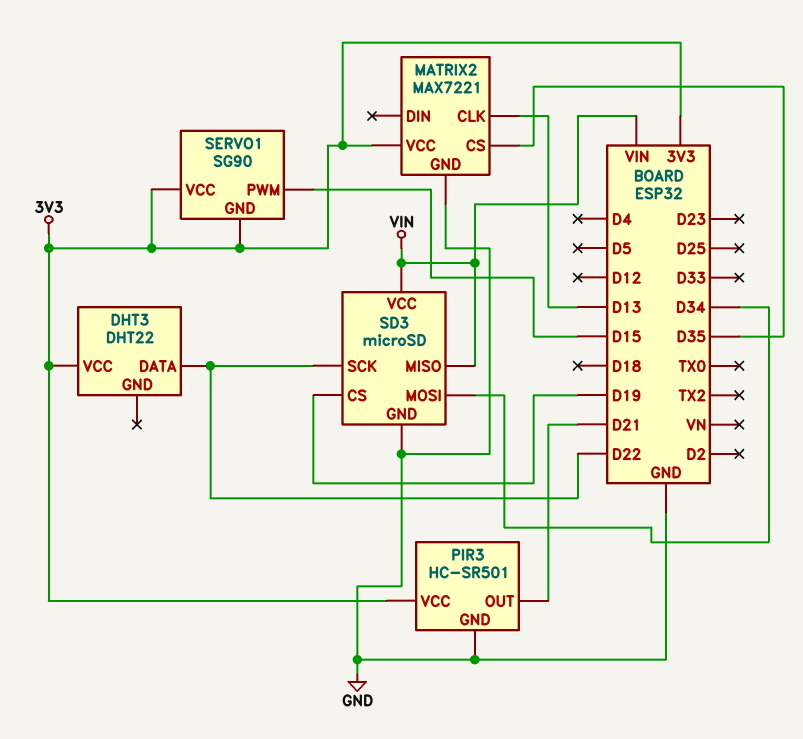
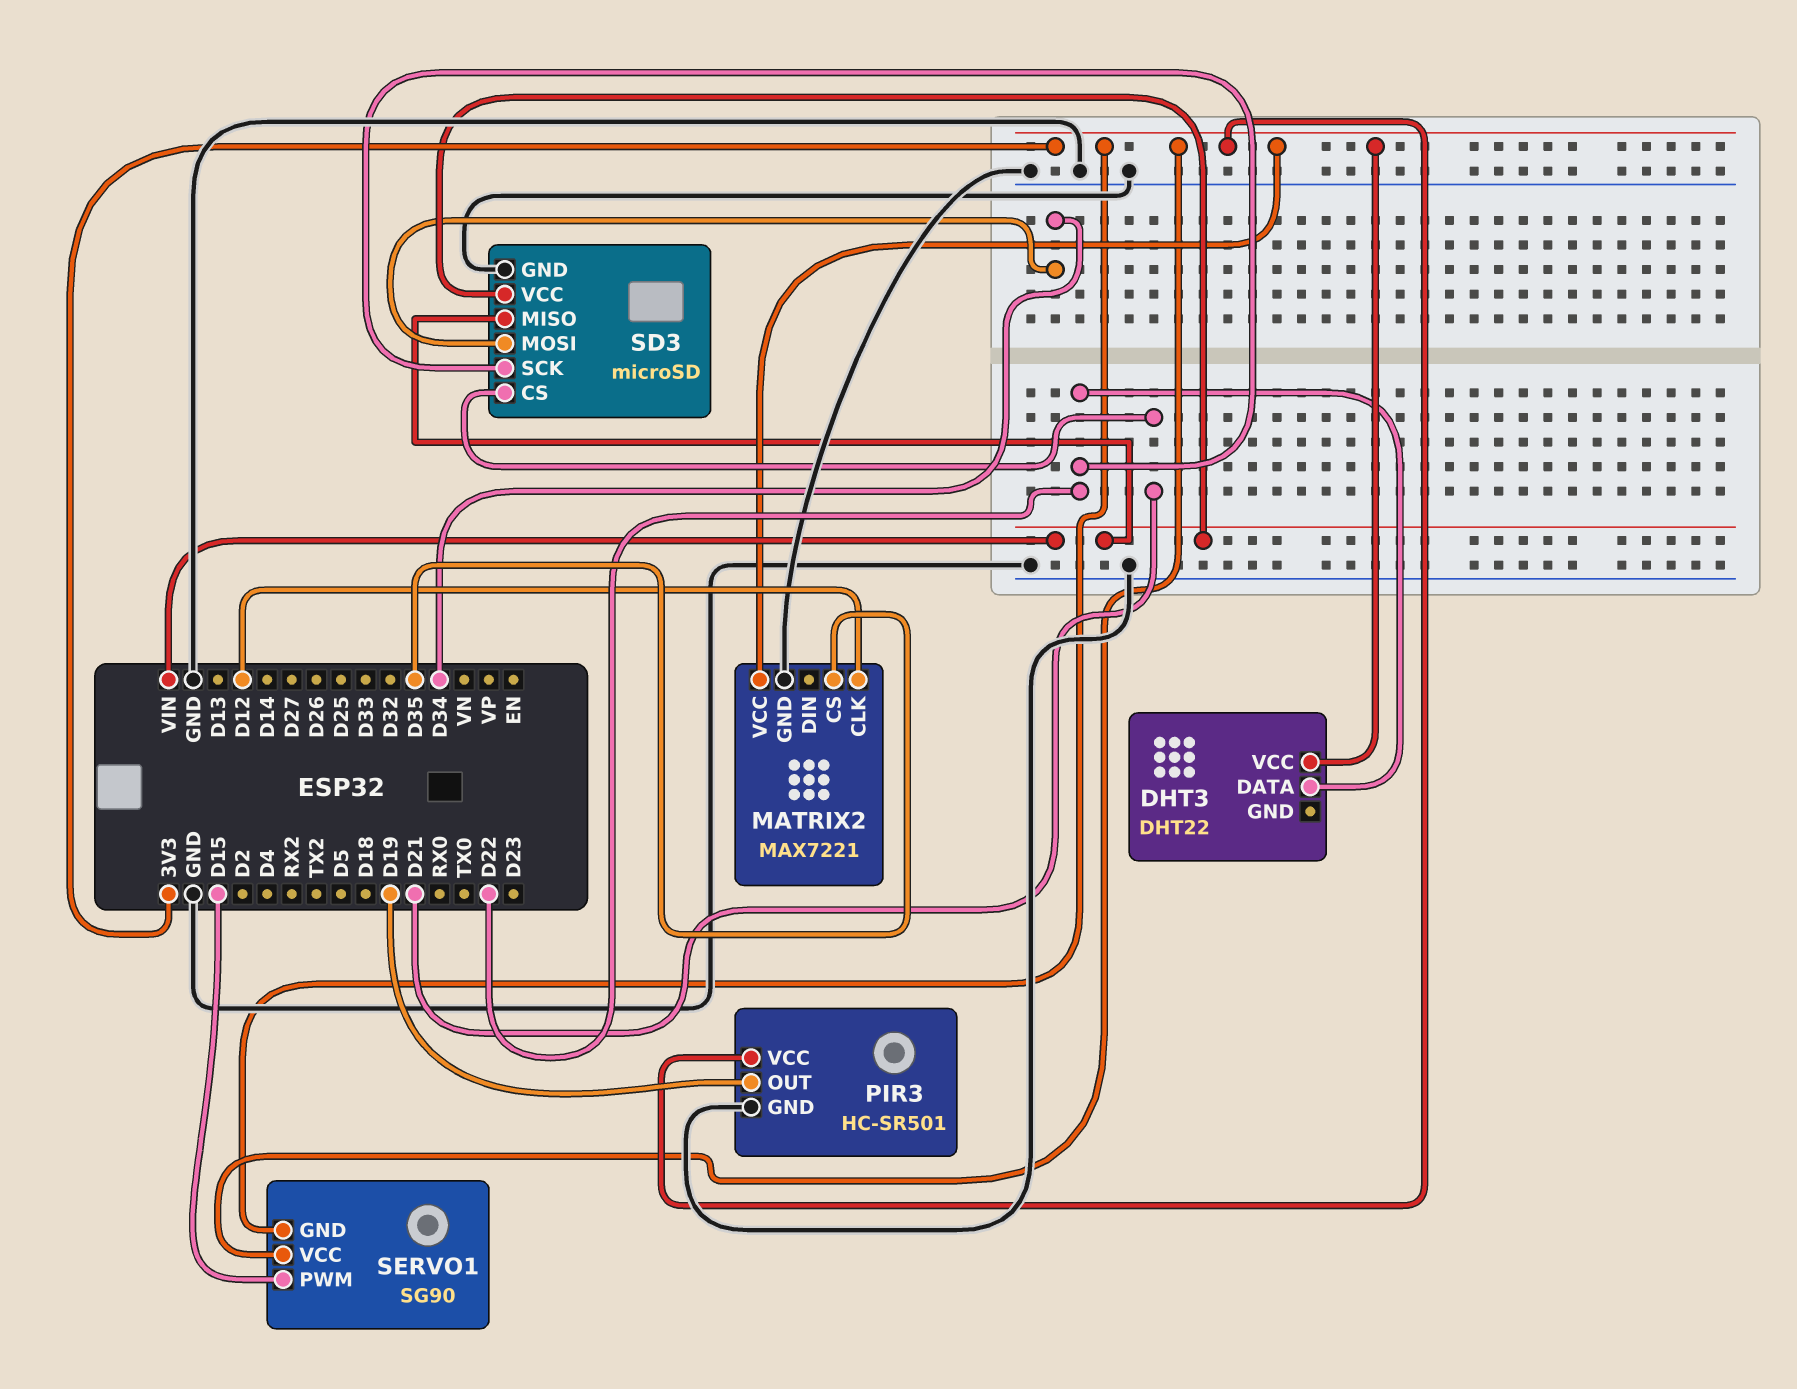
MATRIX2 pin CLK: D13 -> D12
PIR3 pin OUT: D21 -> D19
SD3 pin CS: D19 -> D21

